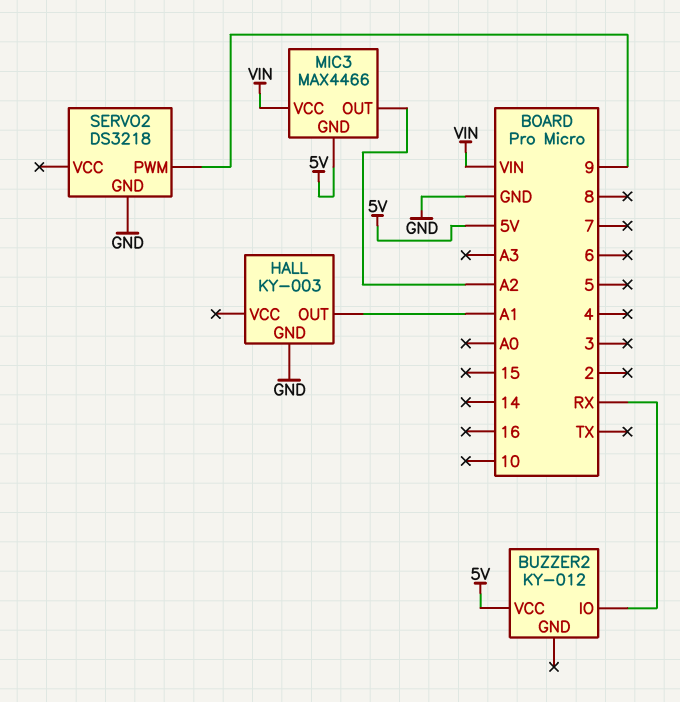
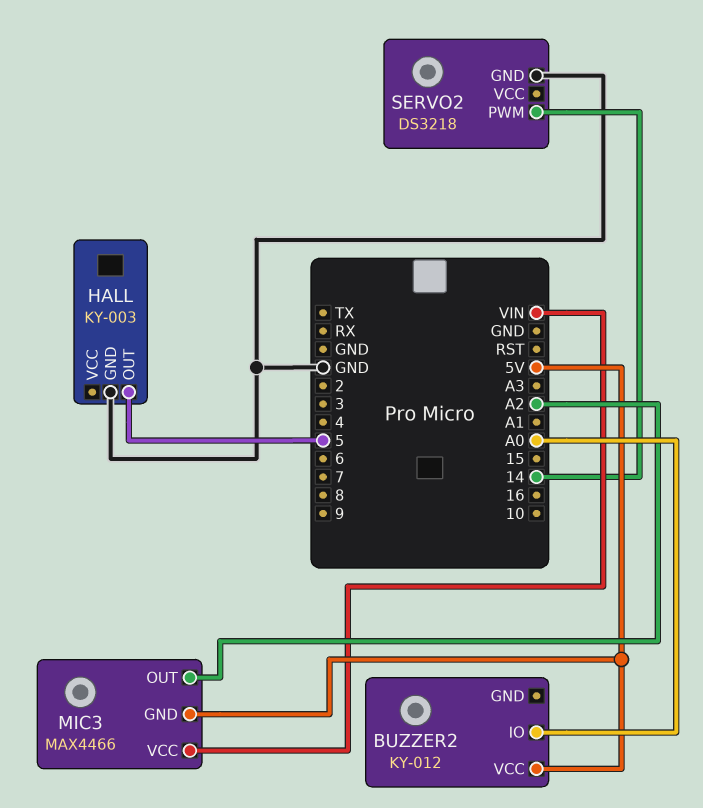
BUZZER2 pin IO: RX -> A0
HALL pin OUT: A1 -> 5
SERVO2 pin PWM: 9 -> 14

